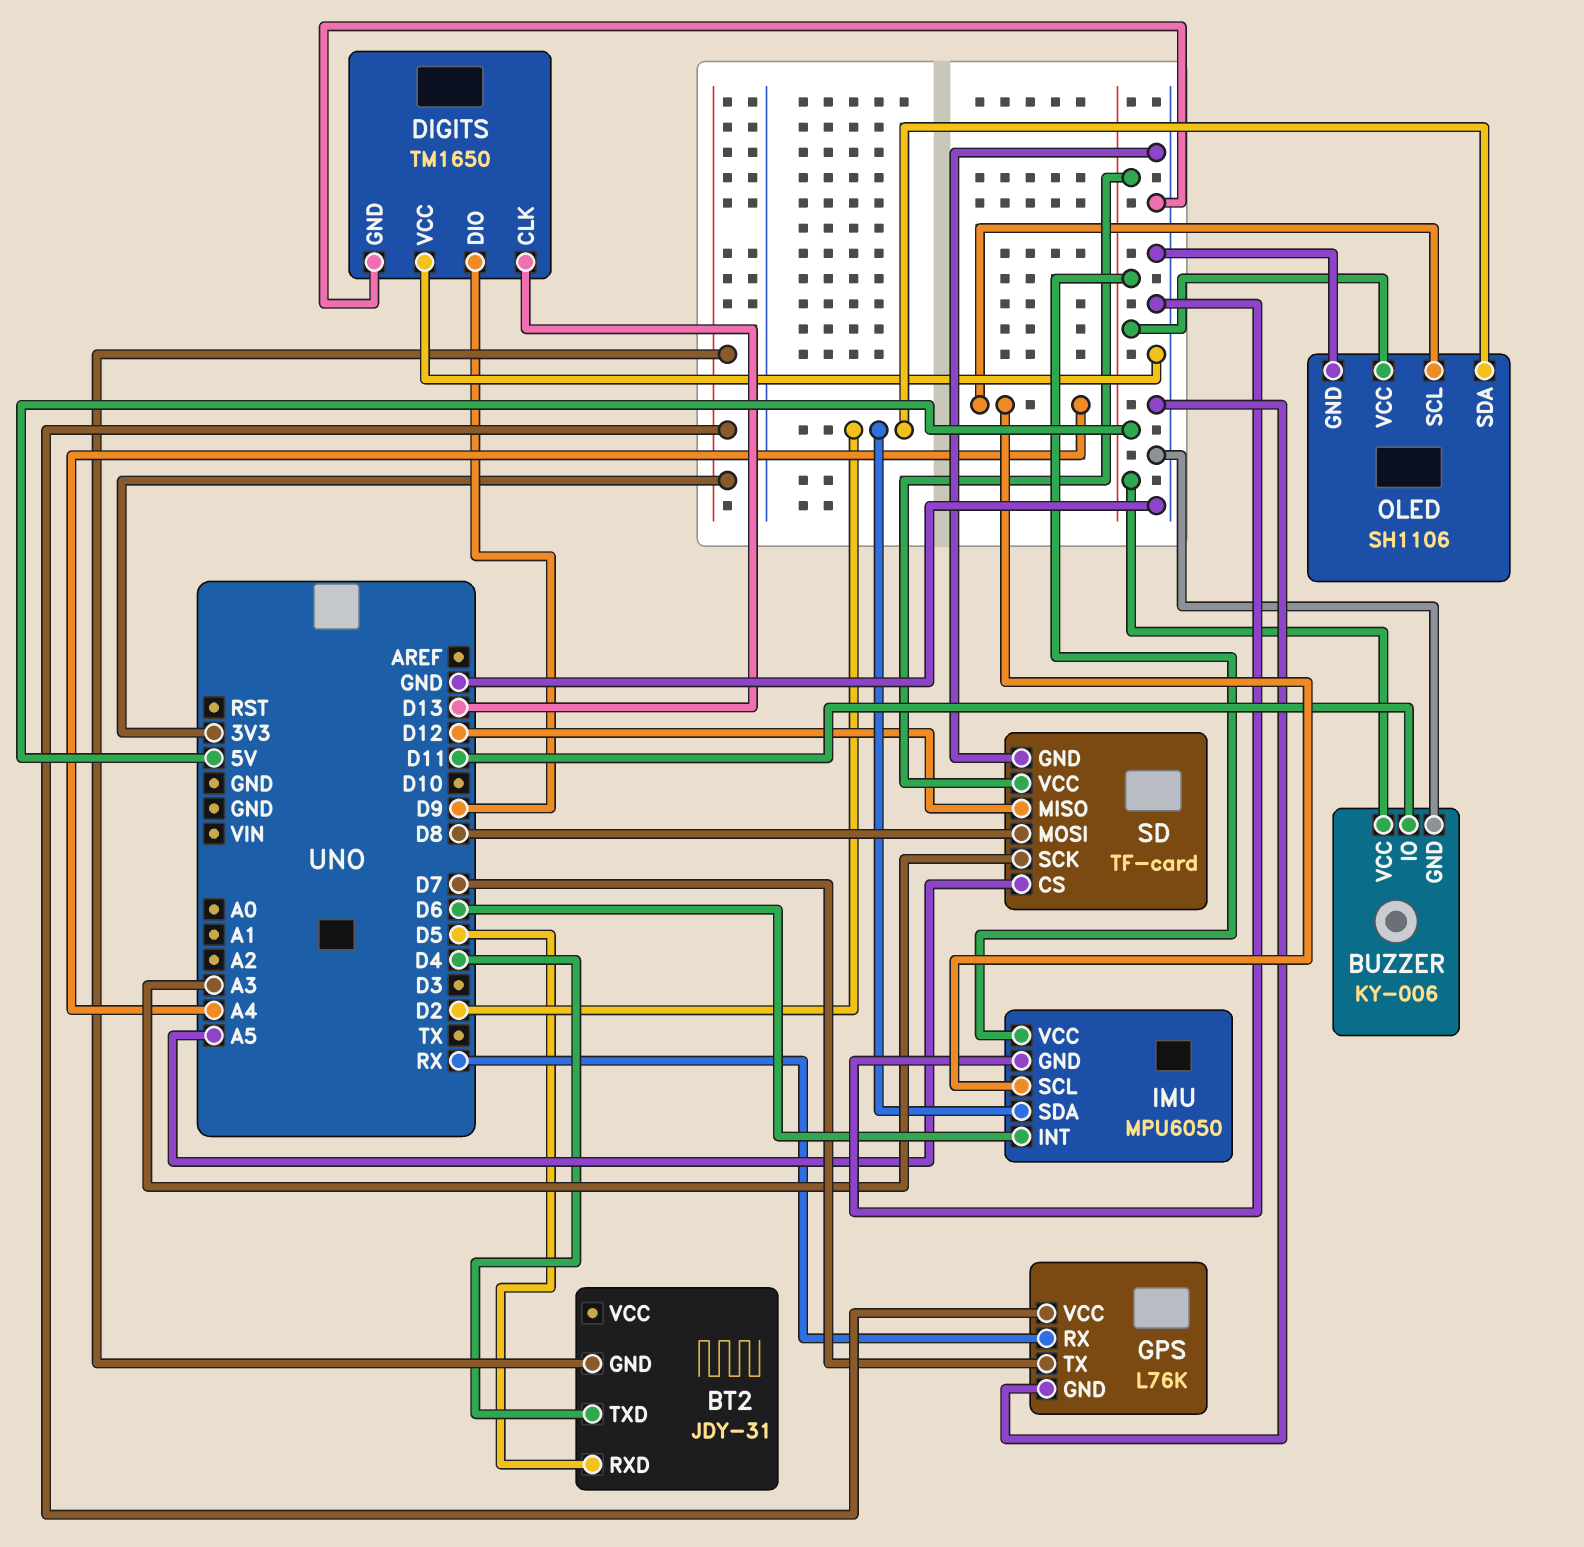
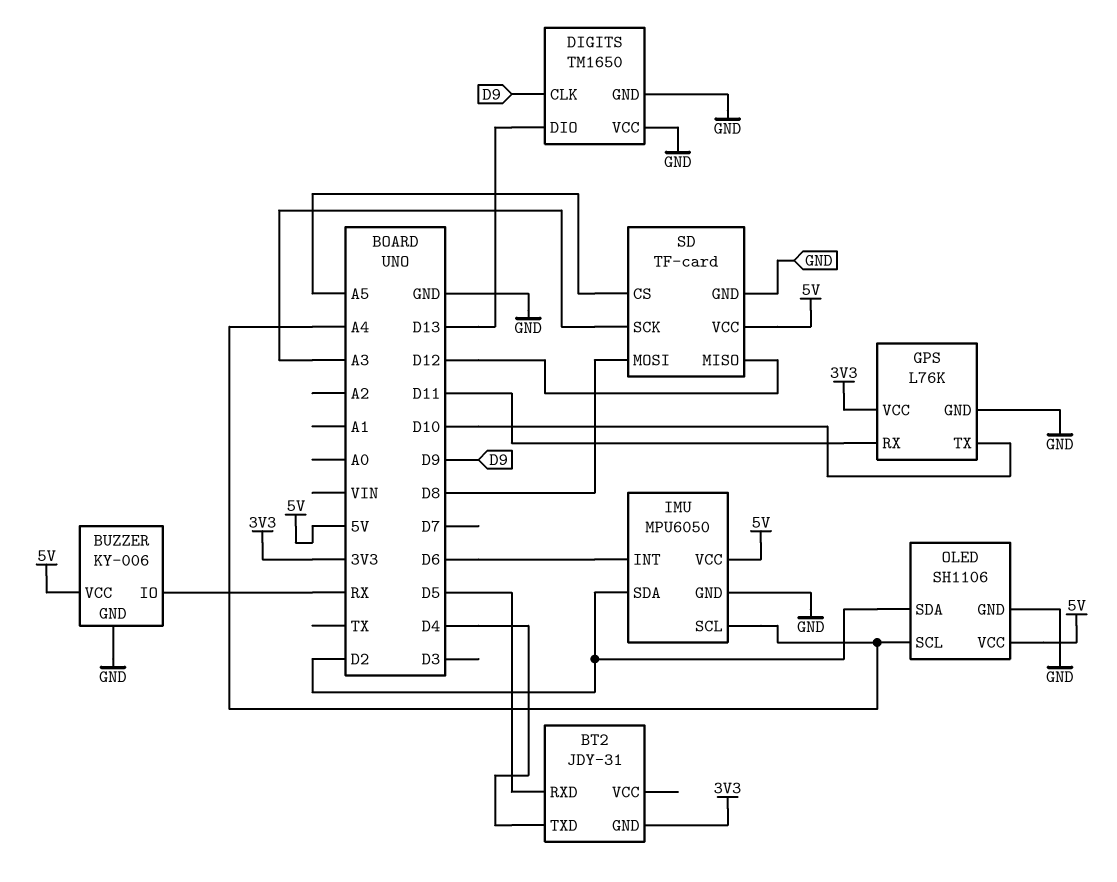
BUZZER pin IO: D11 -> RX
DIGITS pin CLK: D13 -> D9
DIGITS pin DIO: D9 -> D13
GPS pin RX: RX -> D11
GPS pin TX: D7 -> D10

